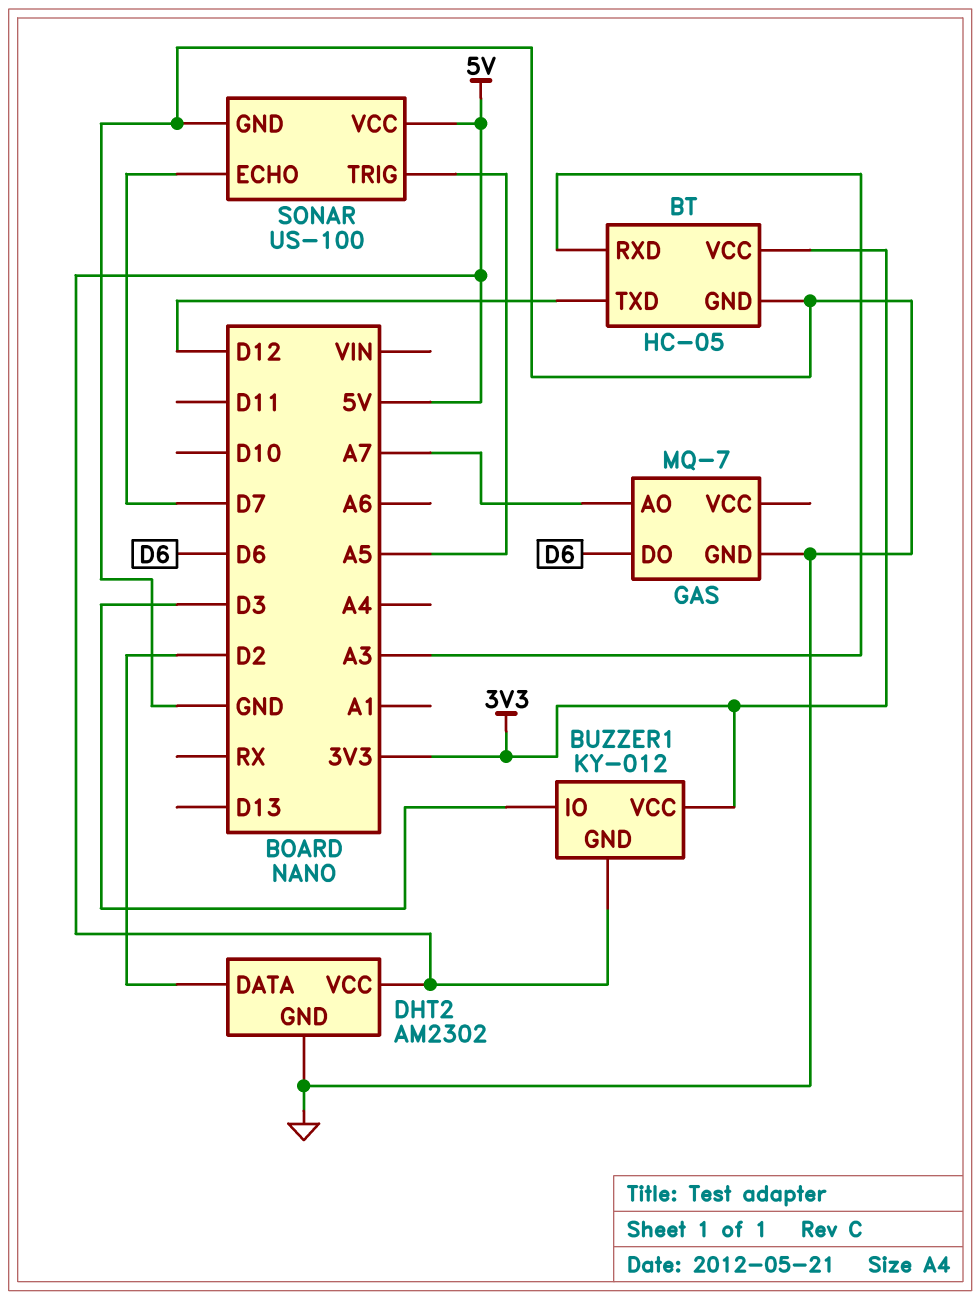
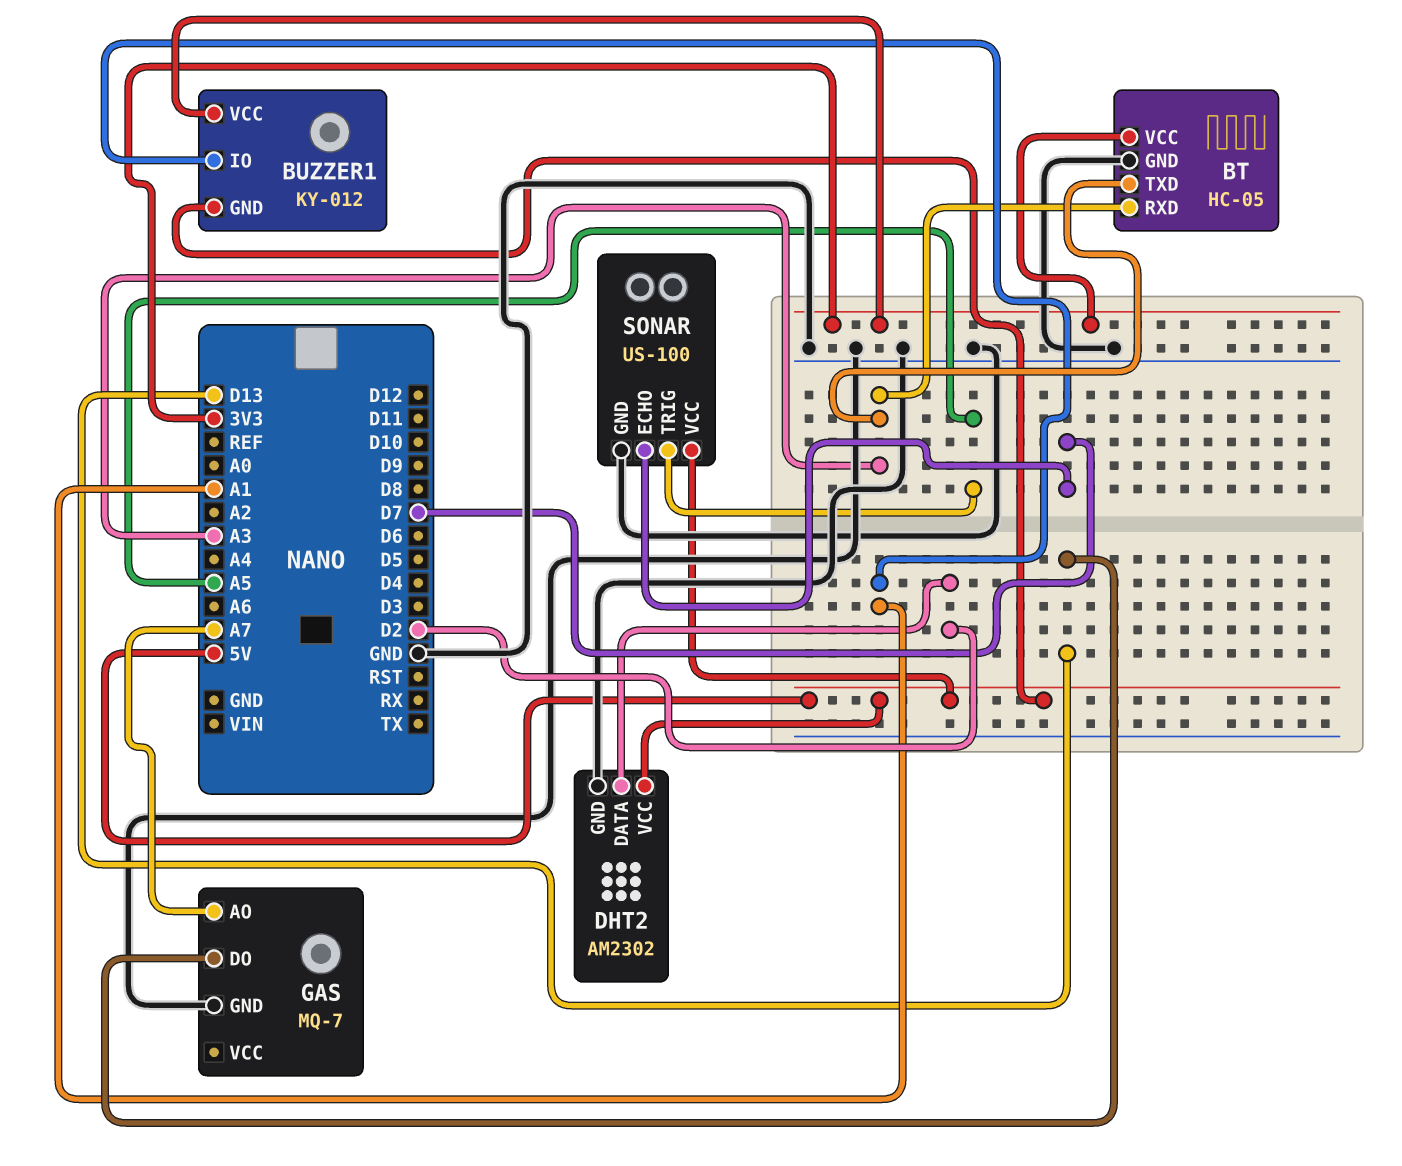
BT pin TXD: D12 -> A3
BUZZER1 pin IO: D3 -> A1
GAS pin DO: D6 -> D13

